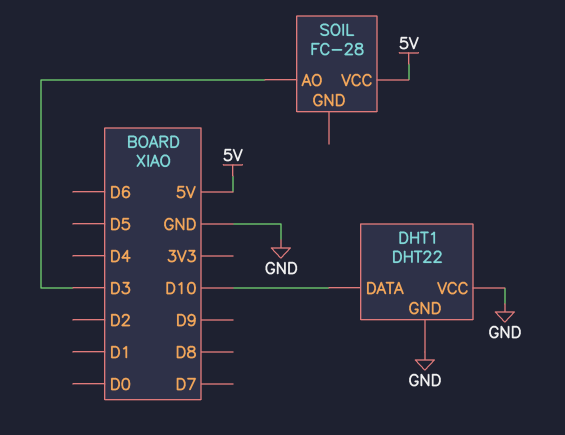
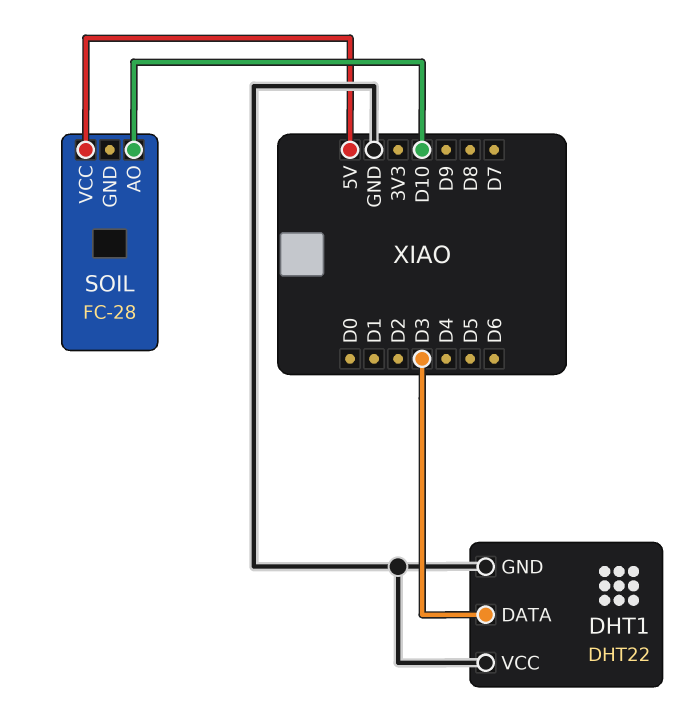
DHT1 pin DATA: D10 -> D3
SOIL pin AO: D3 -> D10

